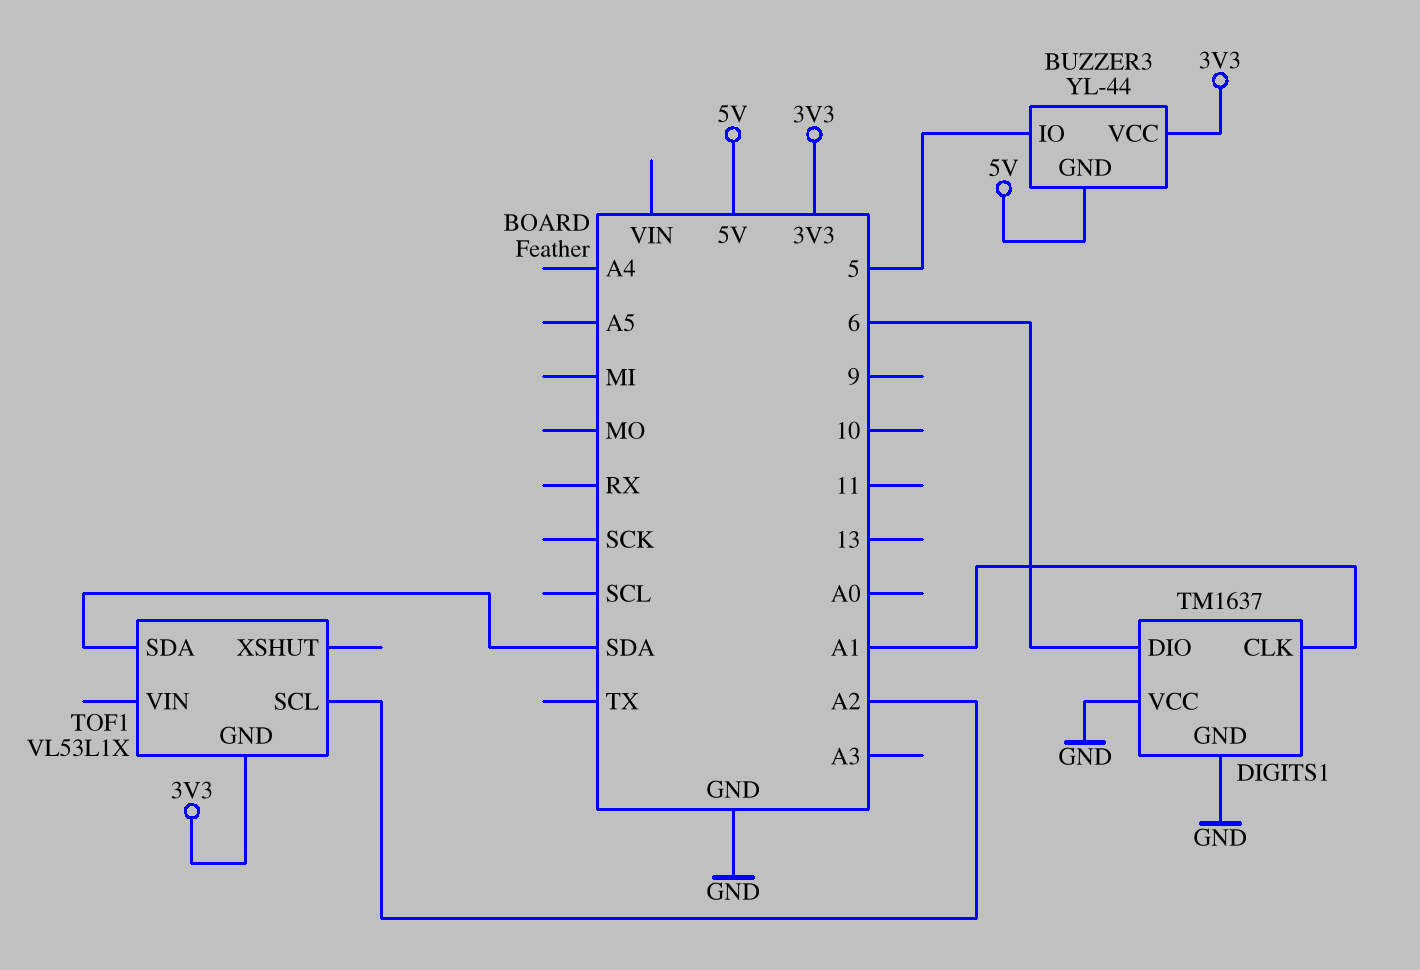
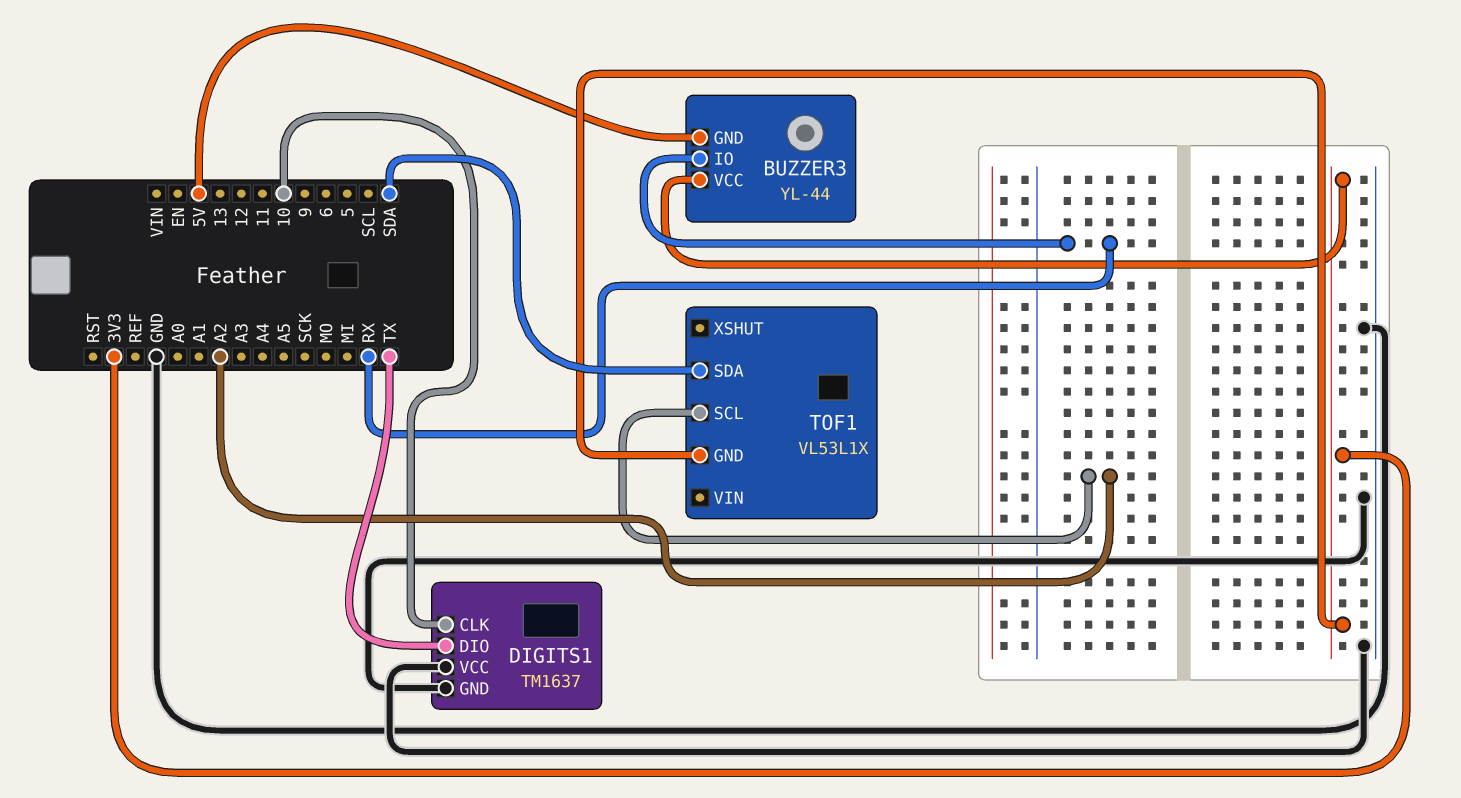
BUZZER3 pin IO: 5 -> RX
DIGITS1 pin CLK: A1 -> 10
DIGITS1 pin DIO: 6 -> TX

